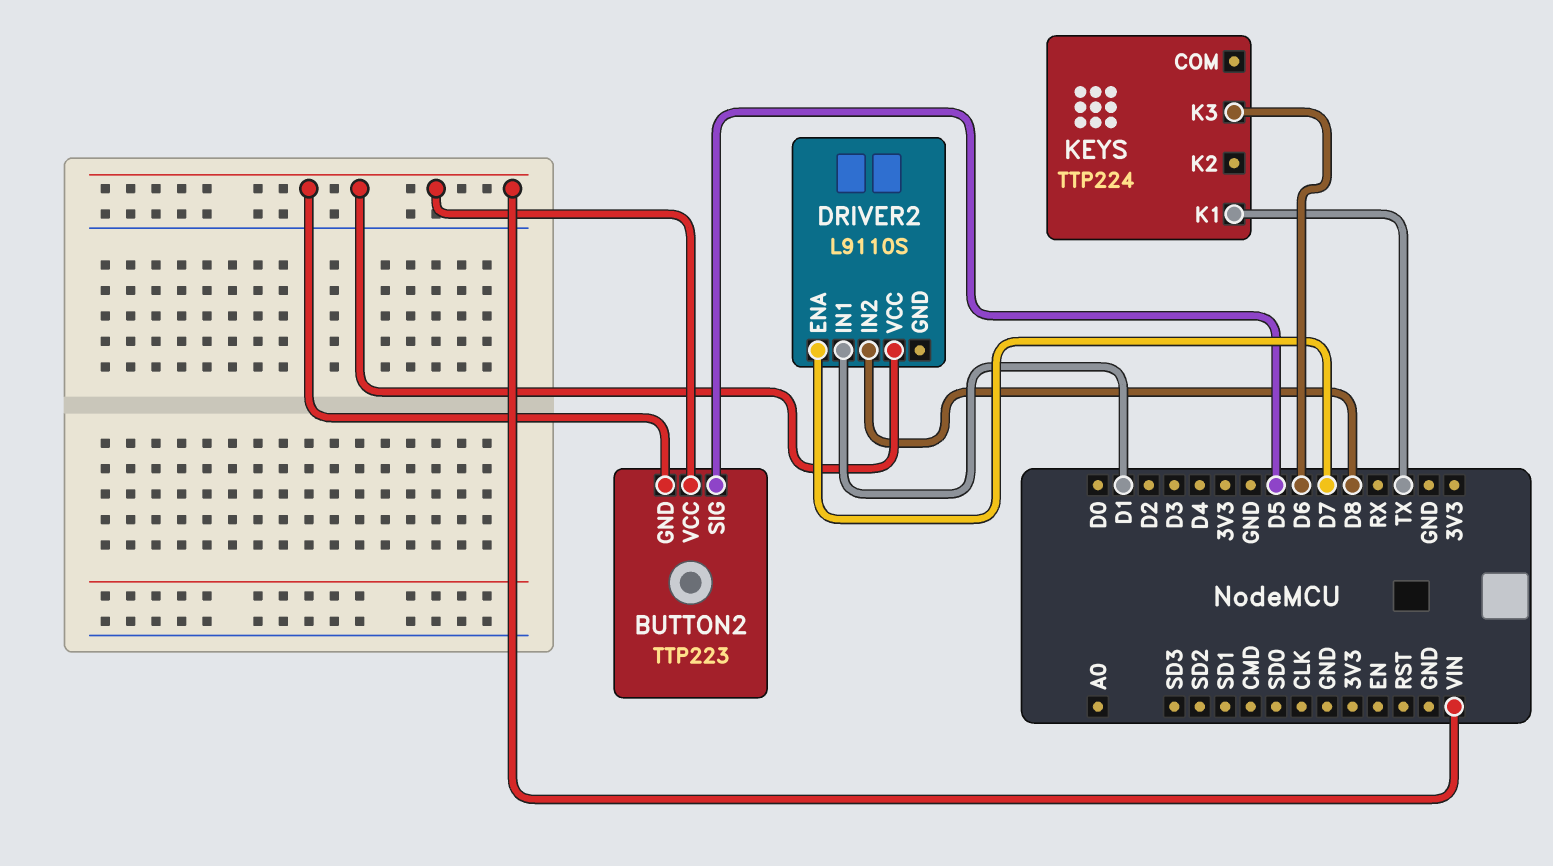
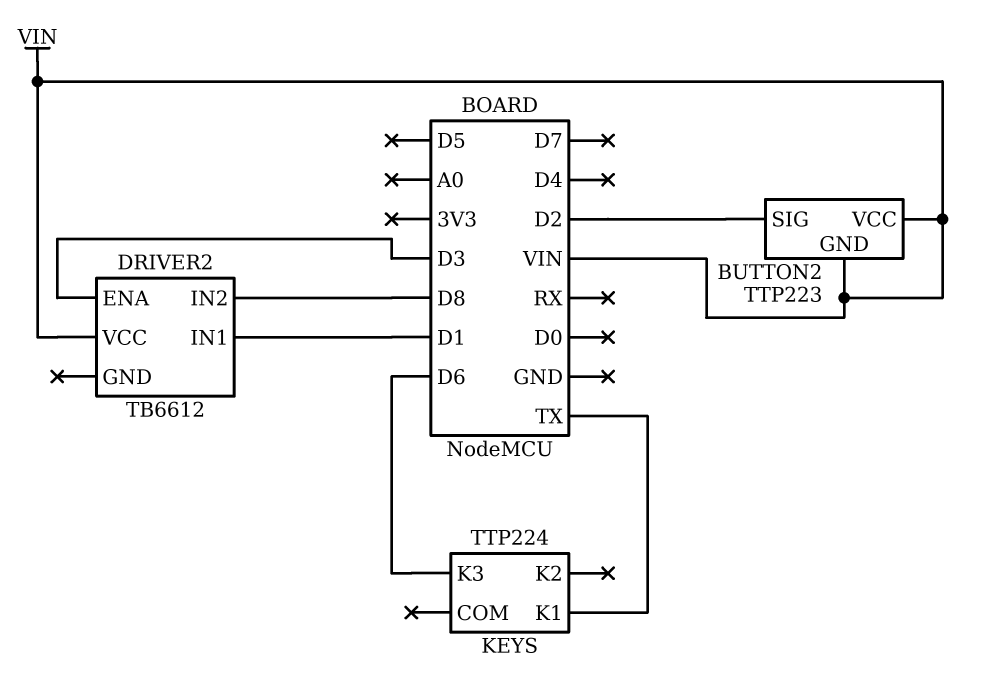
BUTTON2 pin SIG: D5 -> D2
DRIVER2: L9110S -> TB6612
DRIVER2 pin ENA: D7 -> D3

